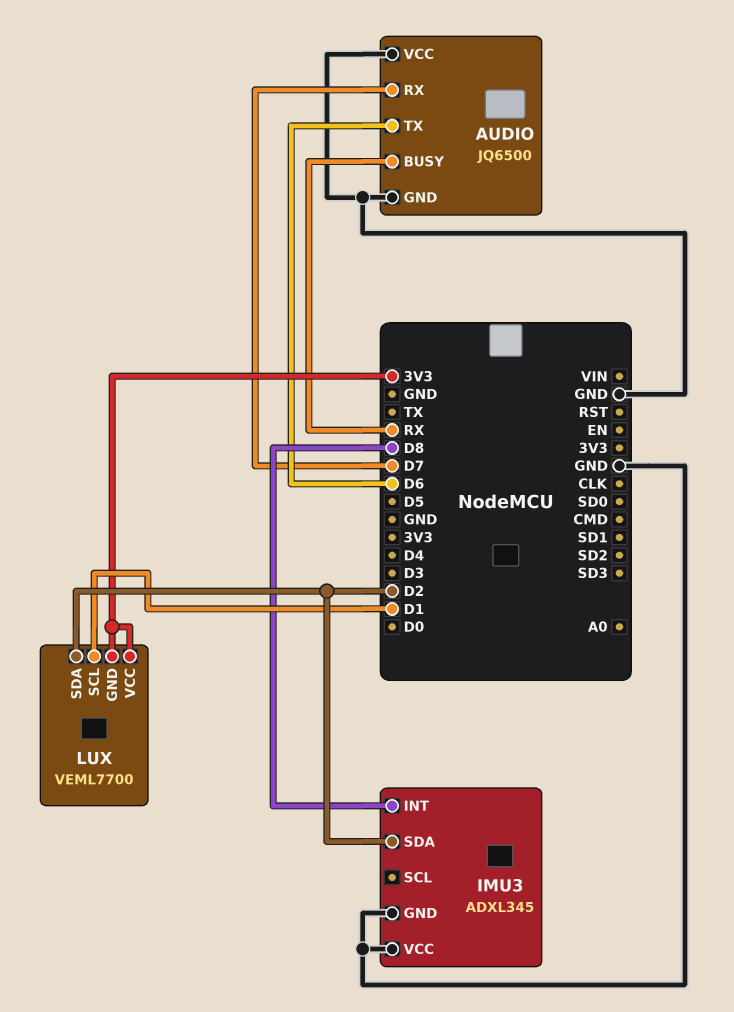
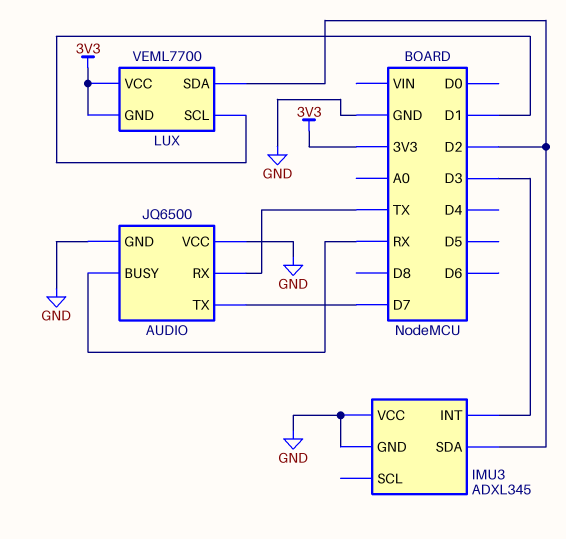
AUDIO pin RX: D7 -> TX
AUDIO pin TX: D6 -> D7
IMU3 pin INT: D8 -> D3

